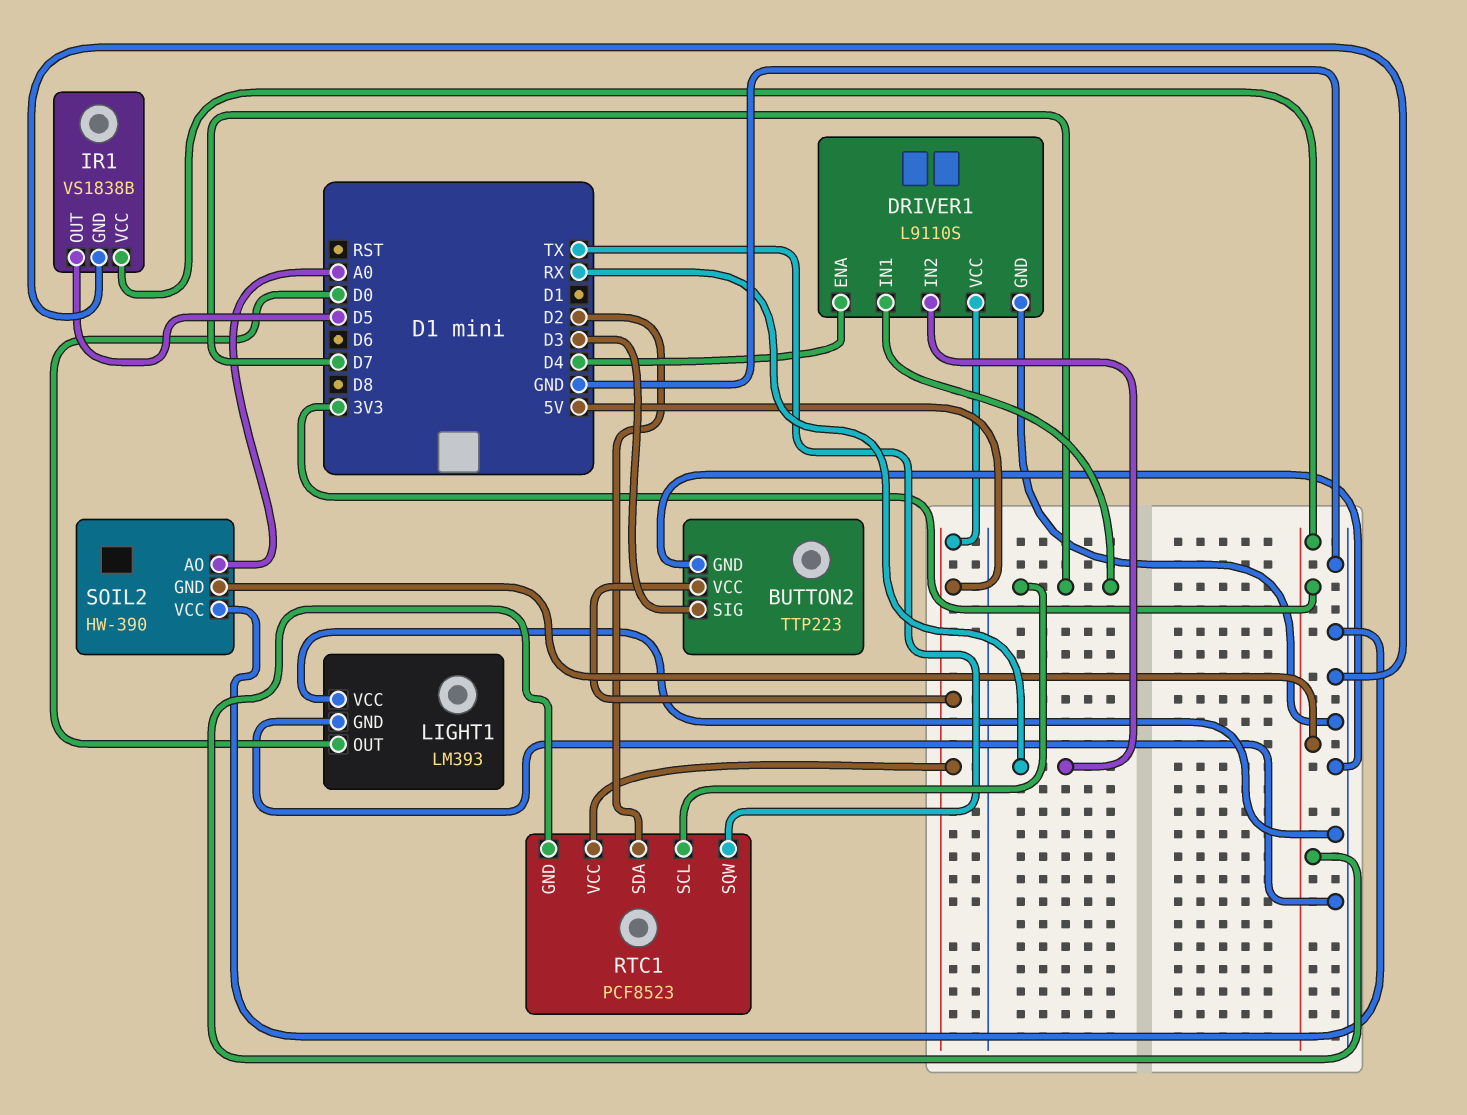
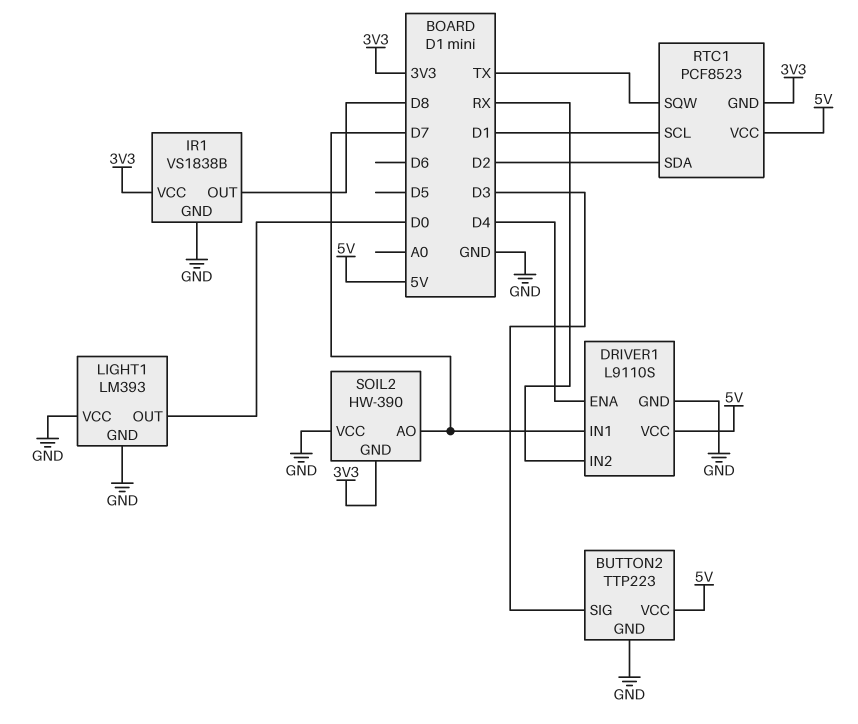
IR1 pin OUT: D5 -> D8
RTC1 pin SCL: D7 -> D1
SOIL2 pin AO: A0 -> D7

